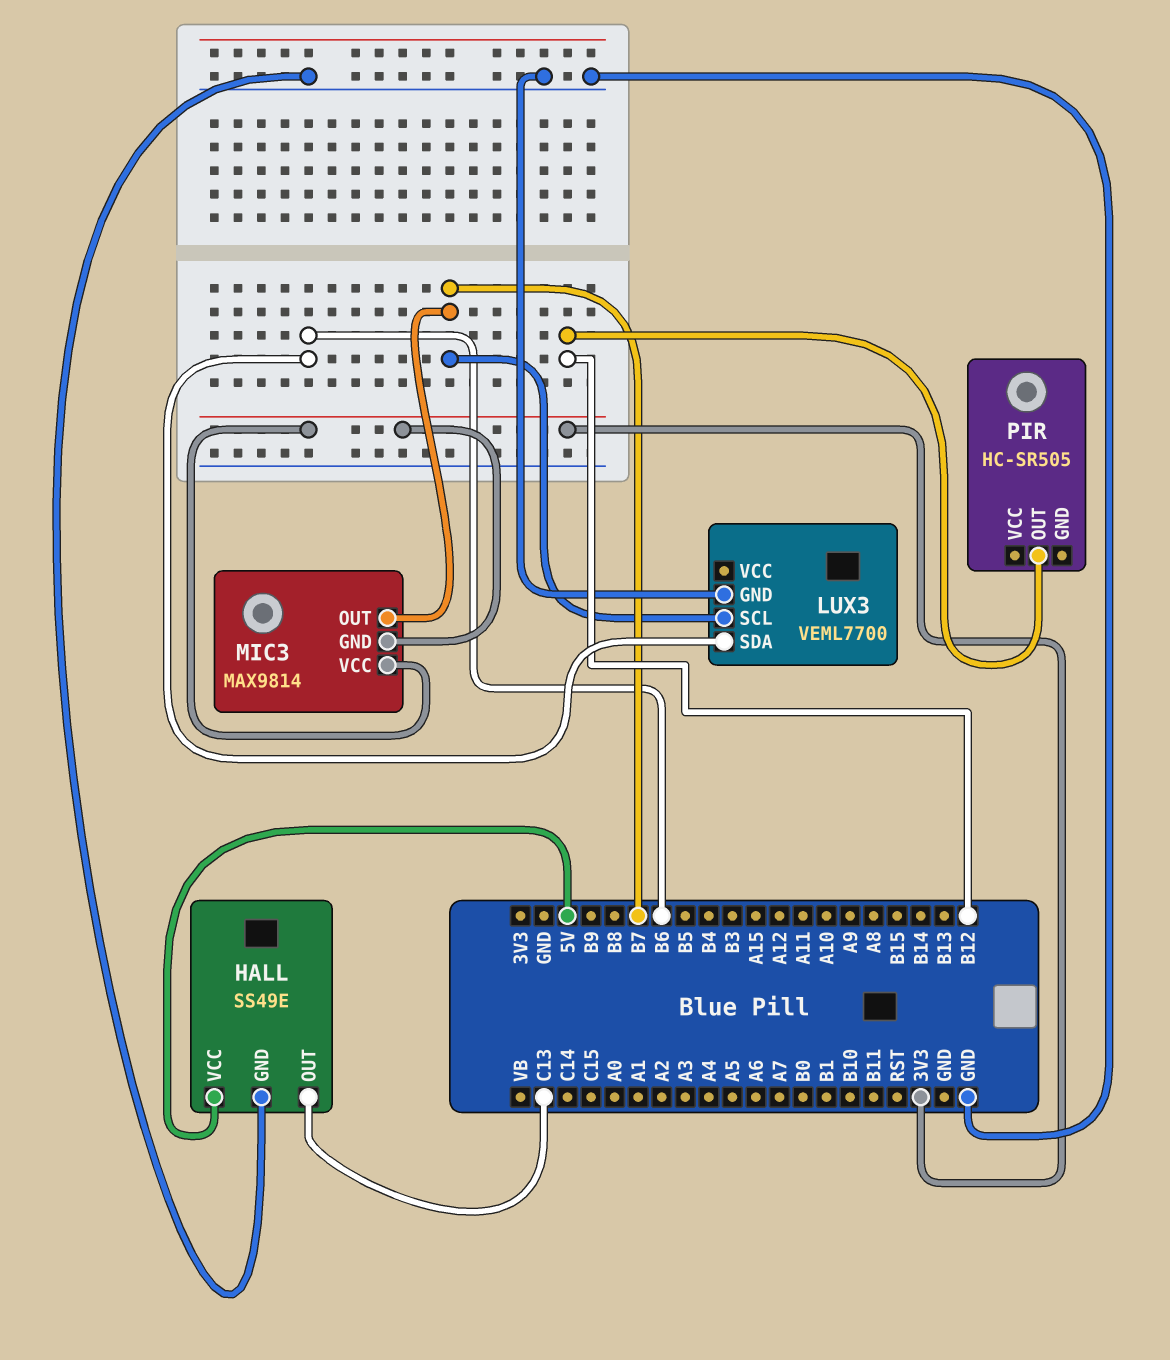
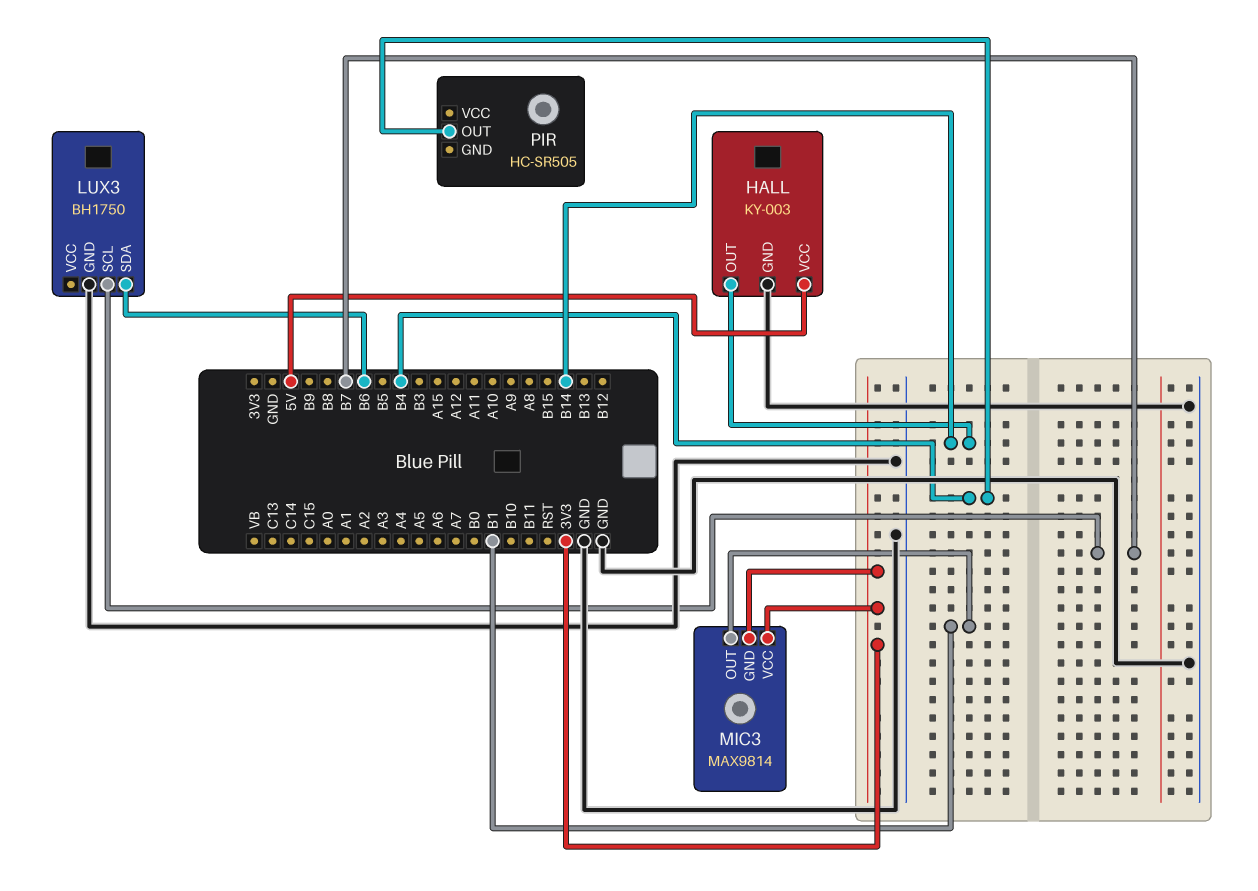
HALL: SS49E -> KY-003
HALL pin OUT: C13 -> B14
LUX3: VEML7700 -> BH1750
MIC3 pin OUT: B7 -> B1
PIR pin OUT: B12 -> B4

